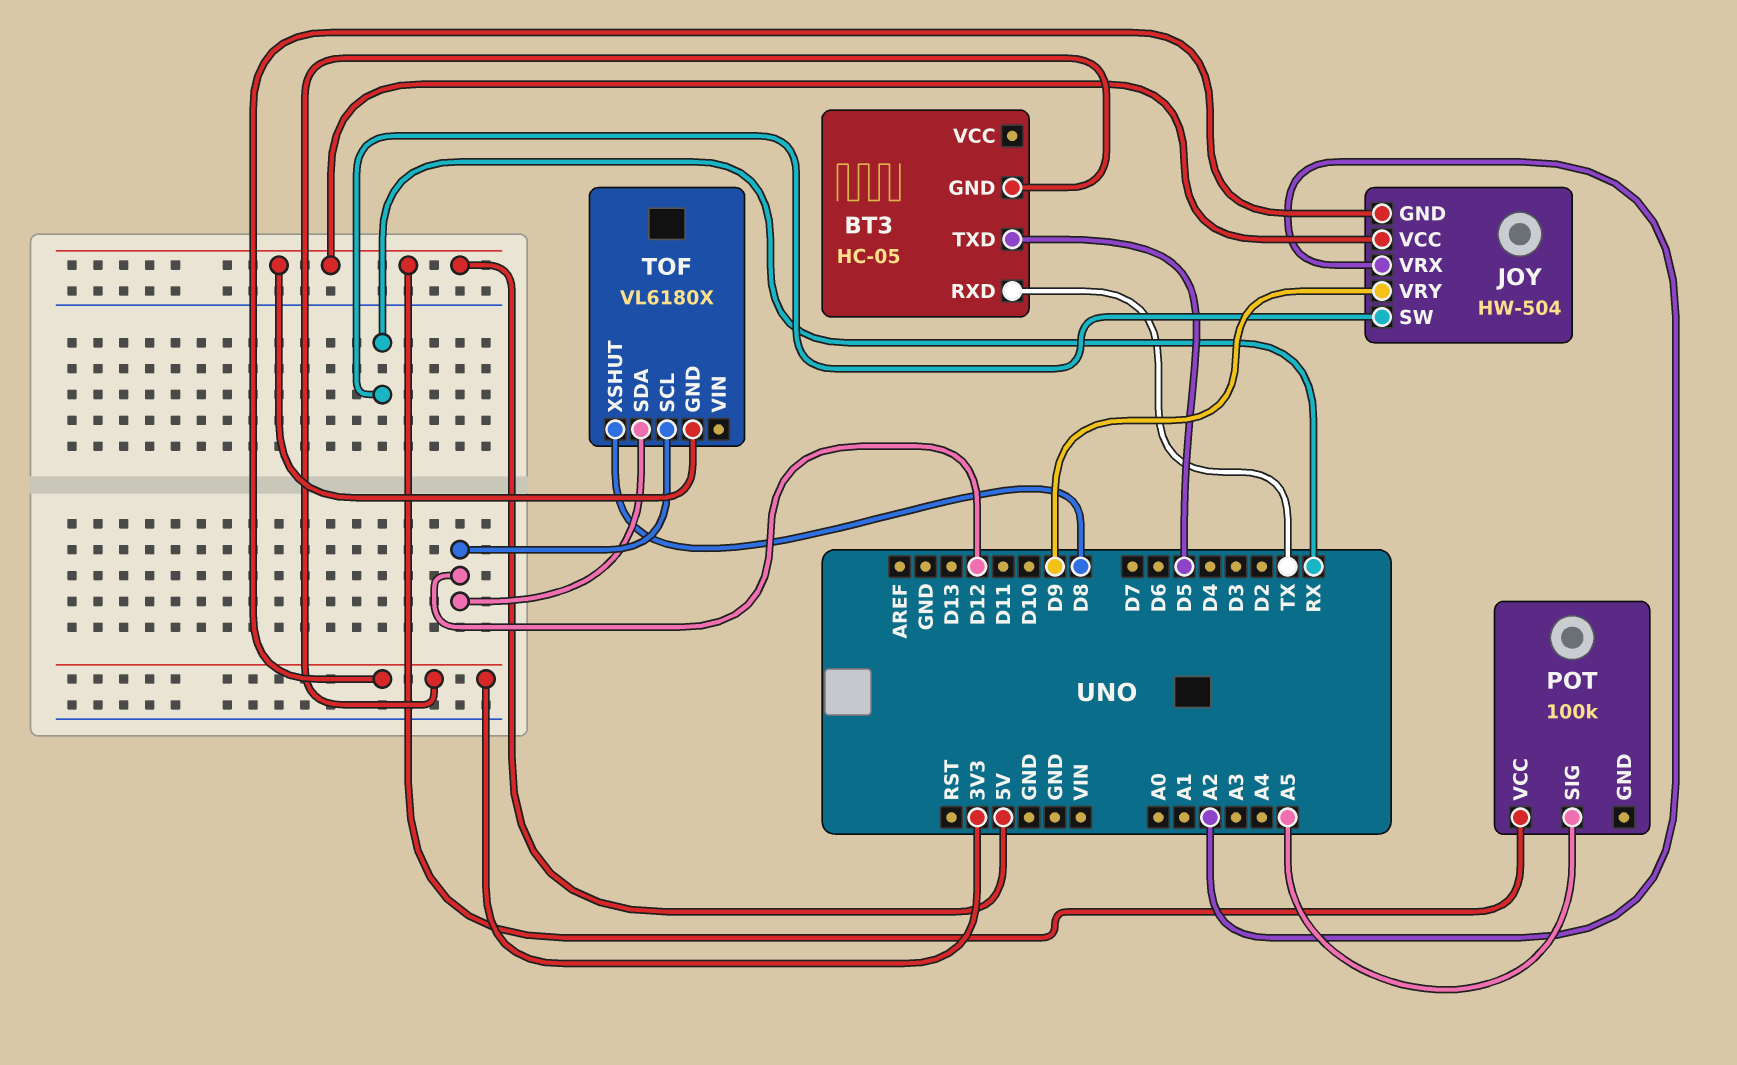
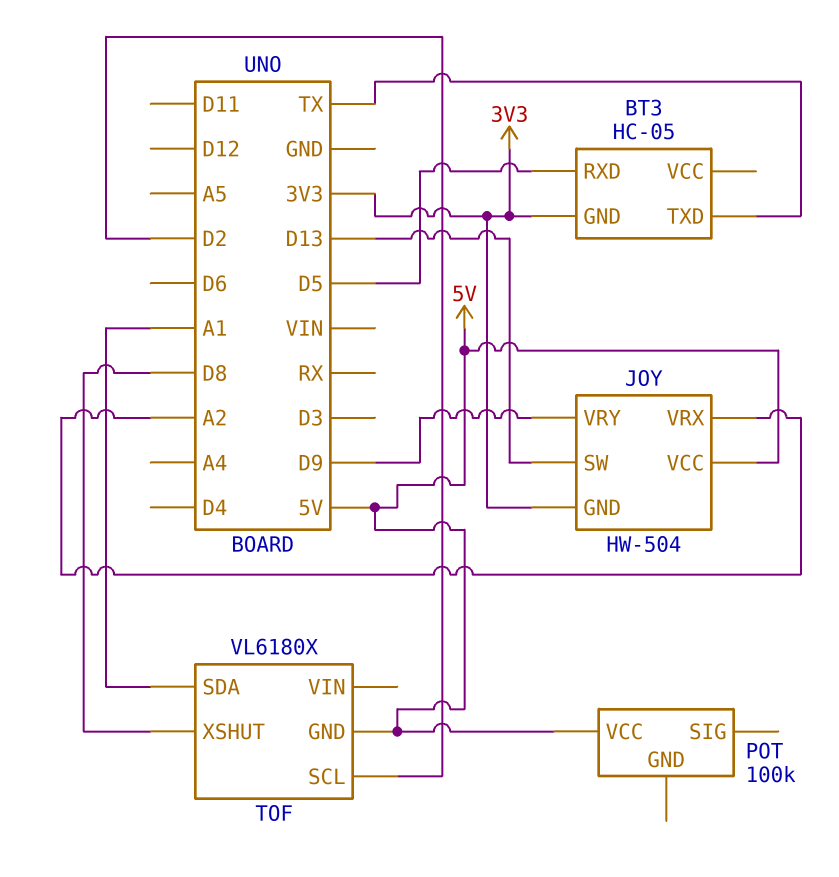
BT3 pin RXD: TX -> D5
BT3 pin TXD: D5 -> TX
JOY pin SW: RX -> D13
POT pin SIG: A5 -> none
TOF pin SCL: D12 -> D2
TOF pin SDA: D12 -> A1

